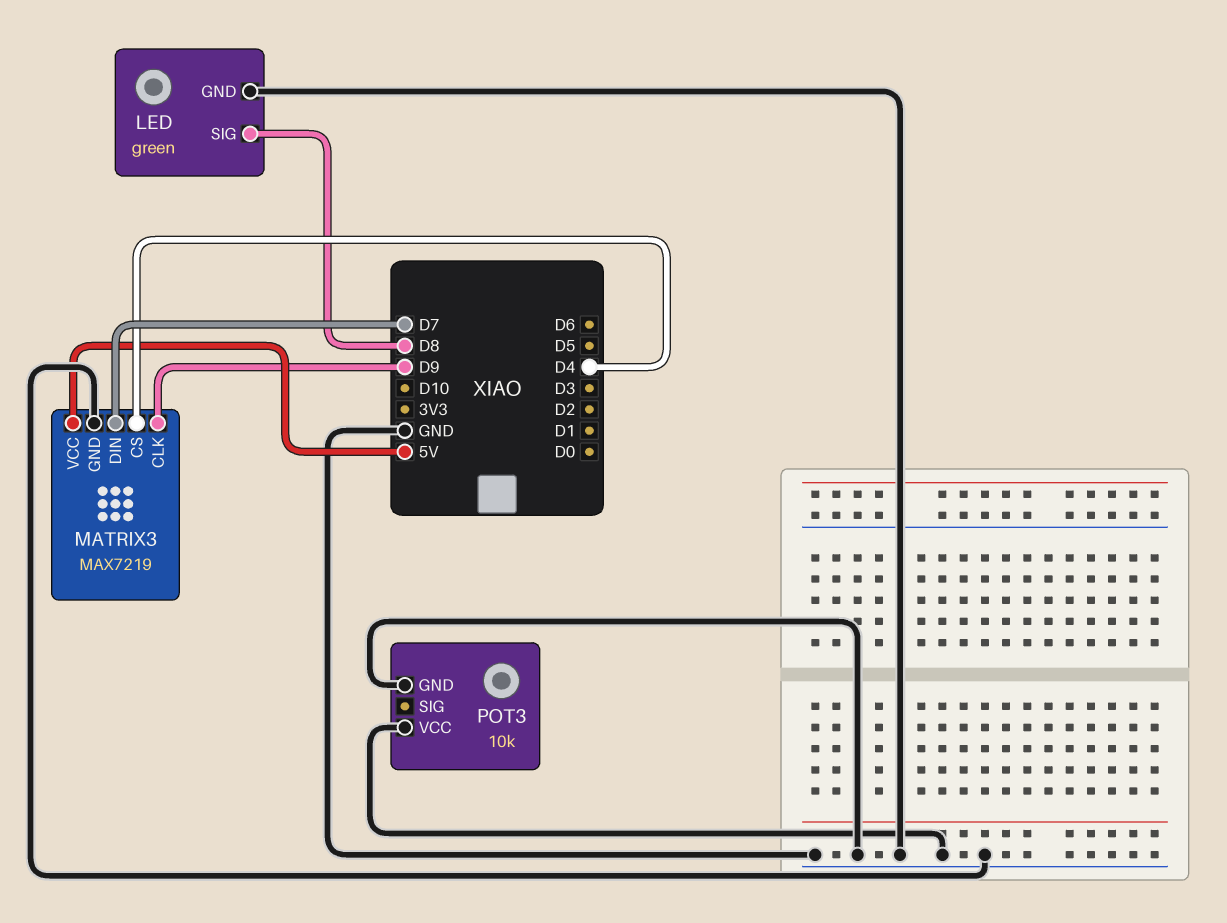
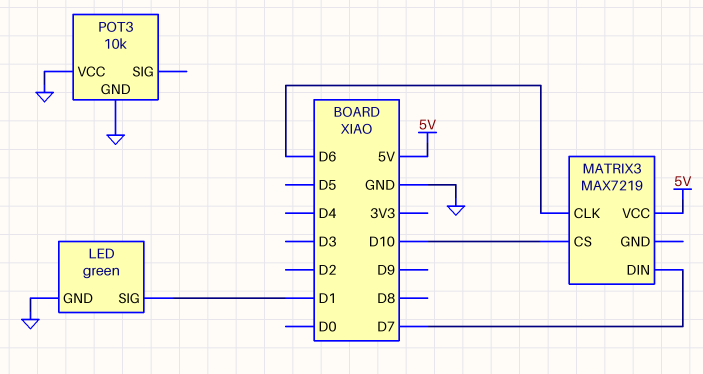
LED pin SIG: D8 -> D1
MATRIX3 pin CLK: D9 -> D6
MATRIX3 pin CS: D4 -> D10
MATRIX3 pin GND: GND -> none

